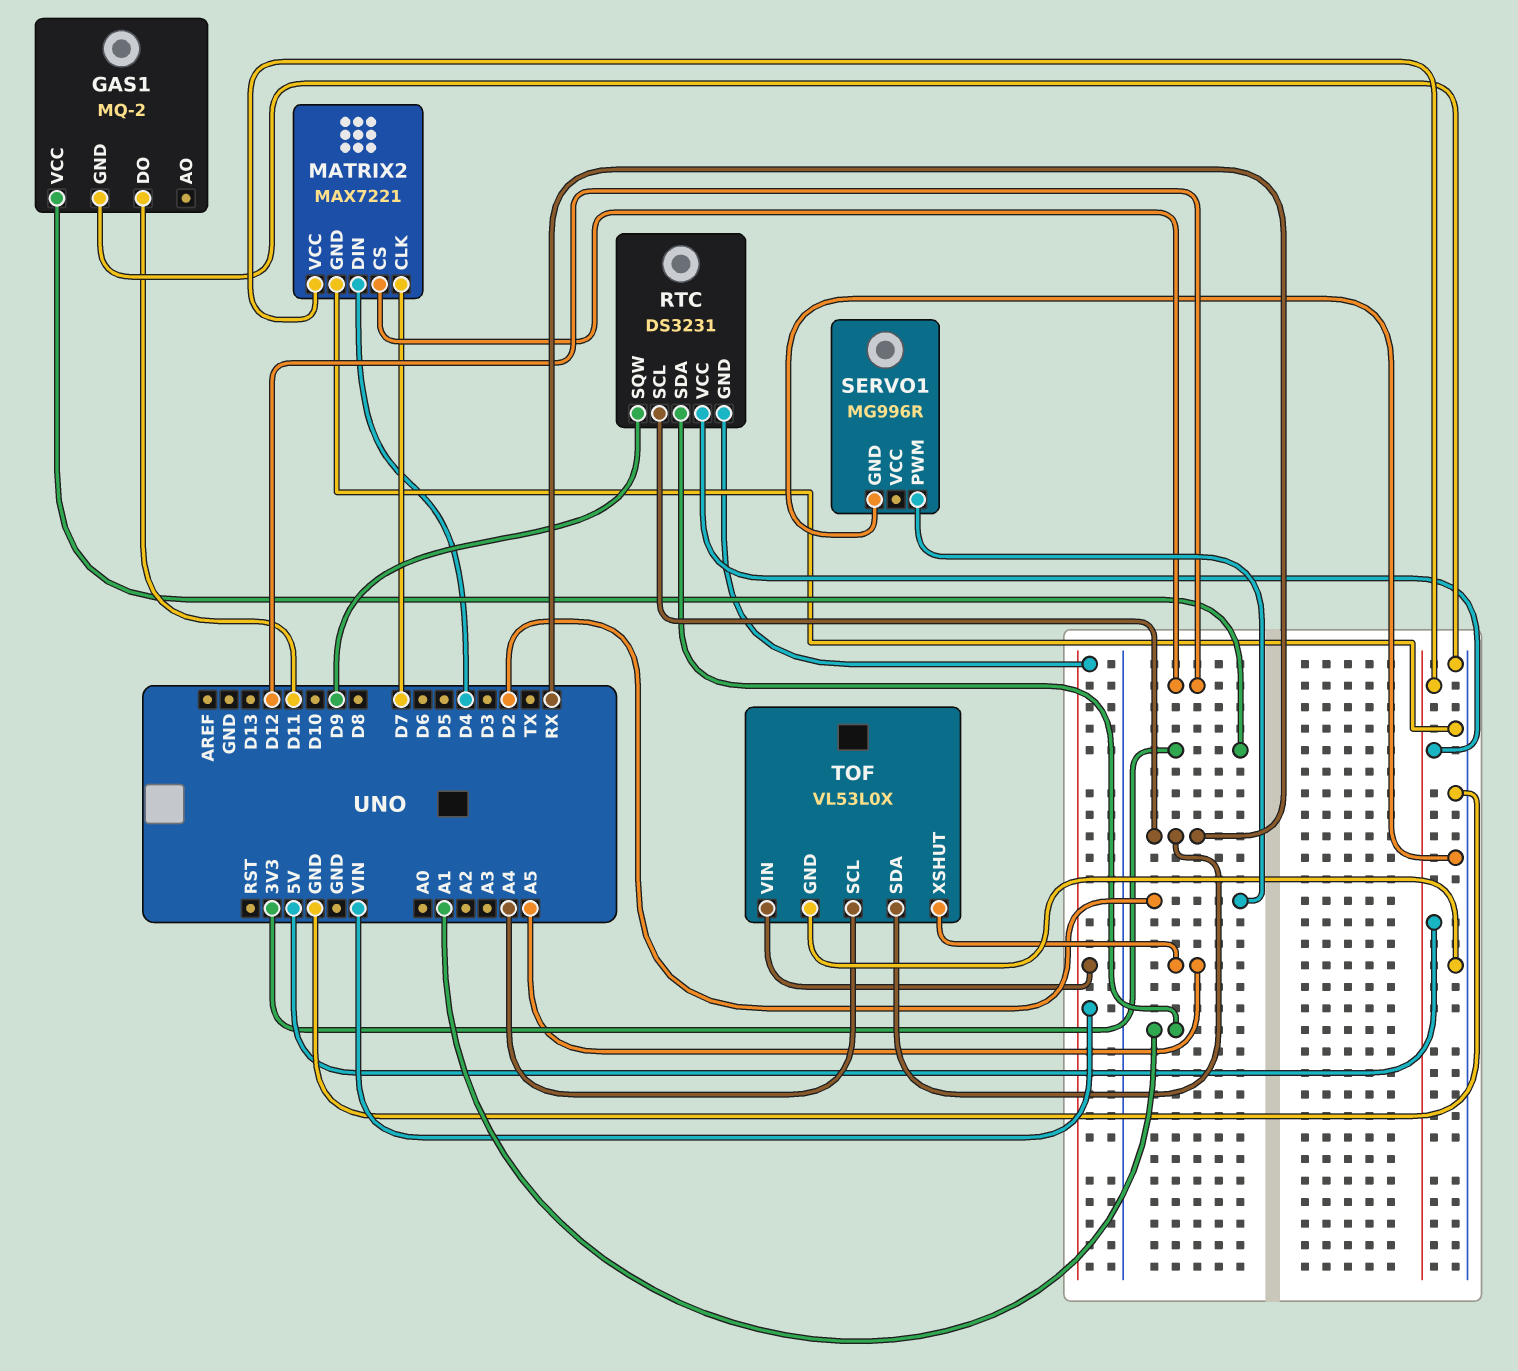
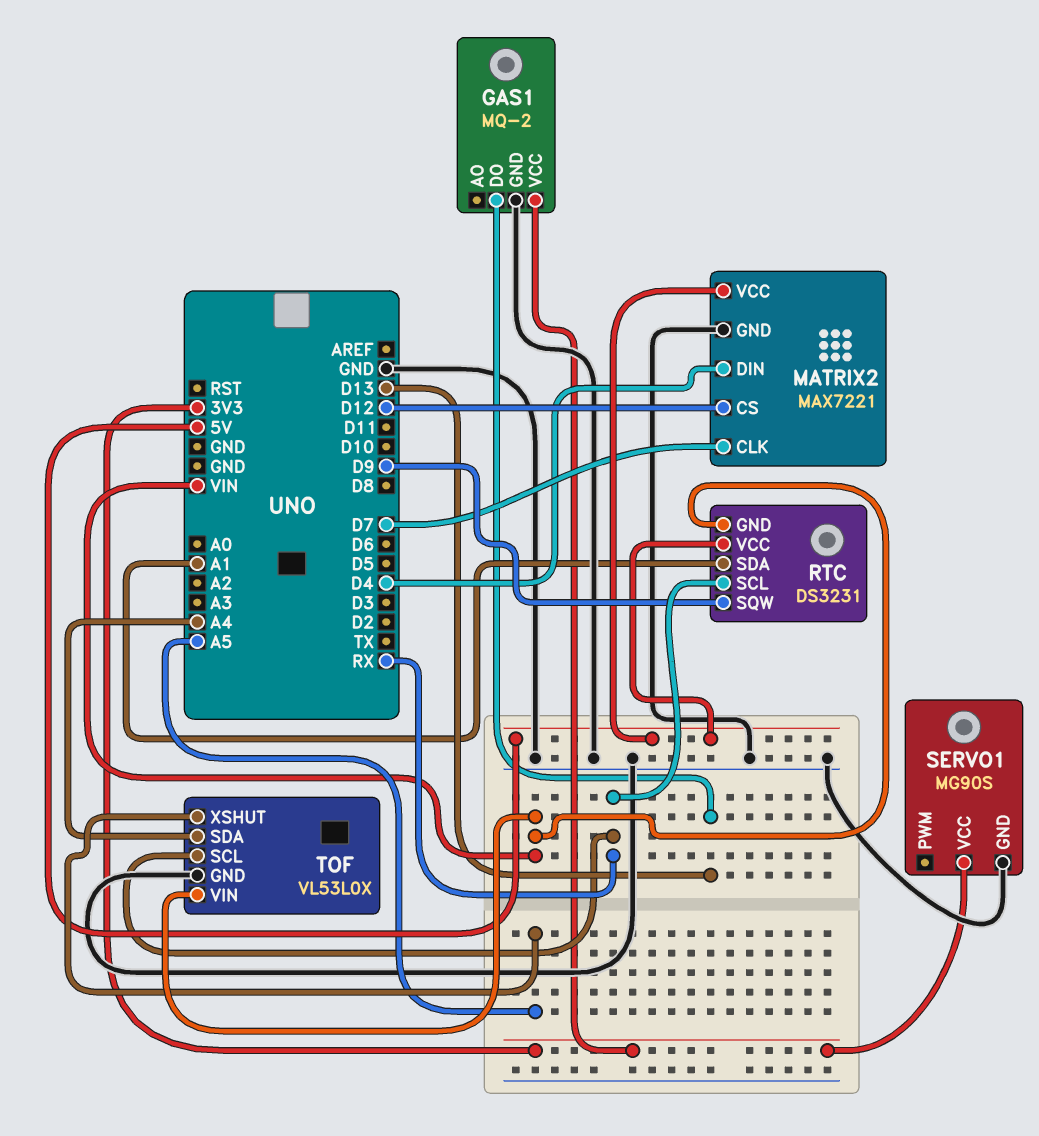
GAS1 pin DO: D11 -> D13
SERVO1: MG996R -> MG90S
SERVO1 pin PWM: D2 -> none
SERVO1 pin VCC: none -> 3V3
TOF pin SCL: A4 -> RX
TOF pin SDA: RX -> A4

